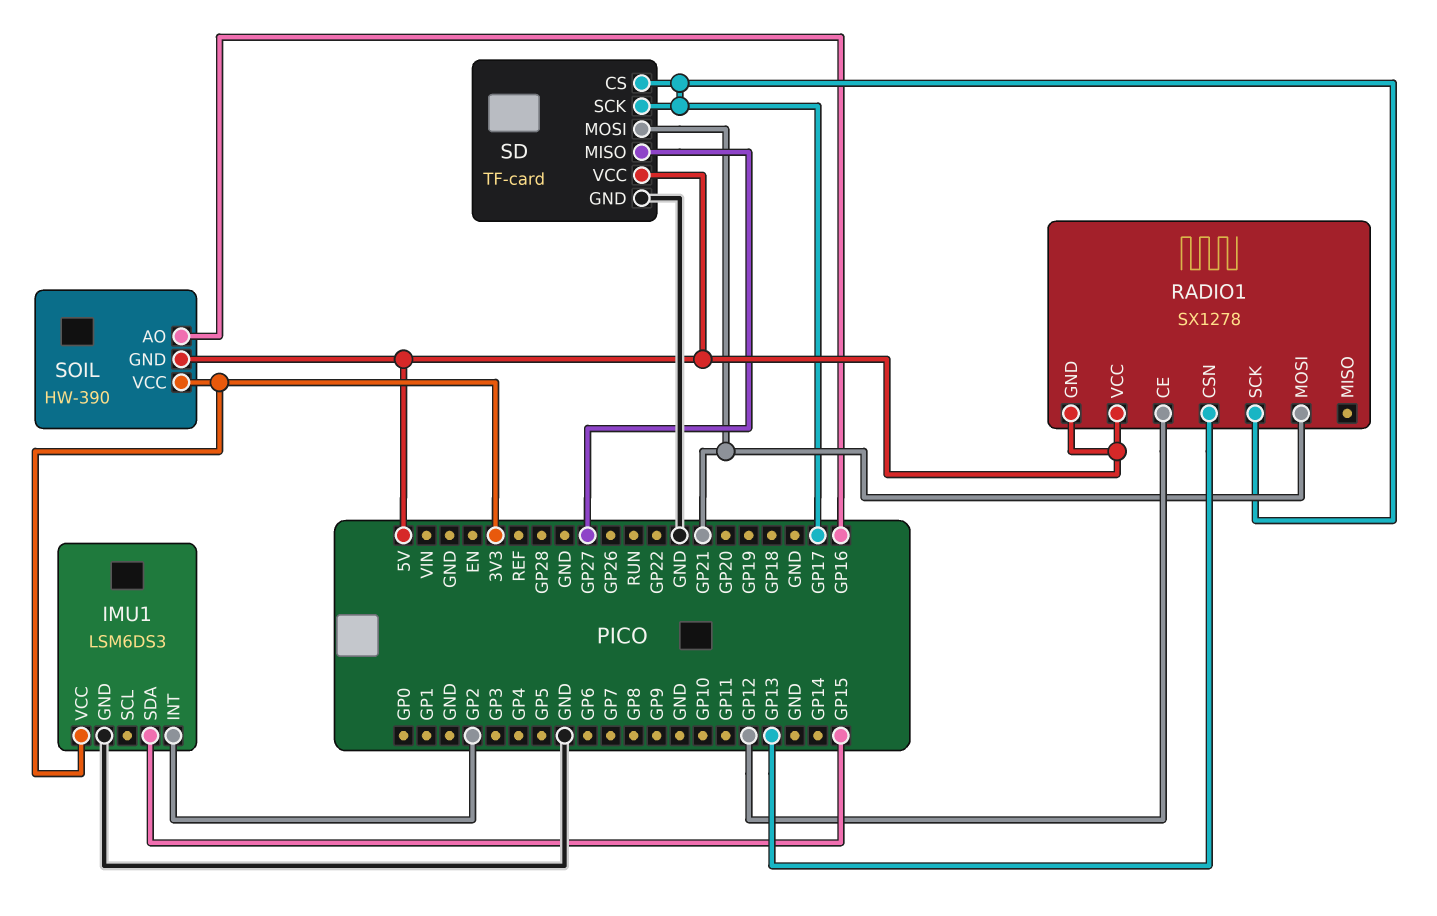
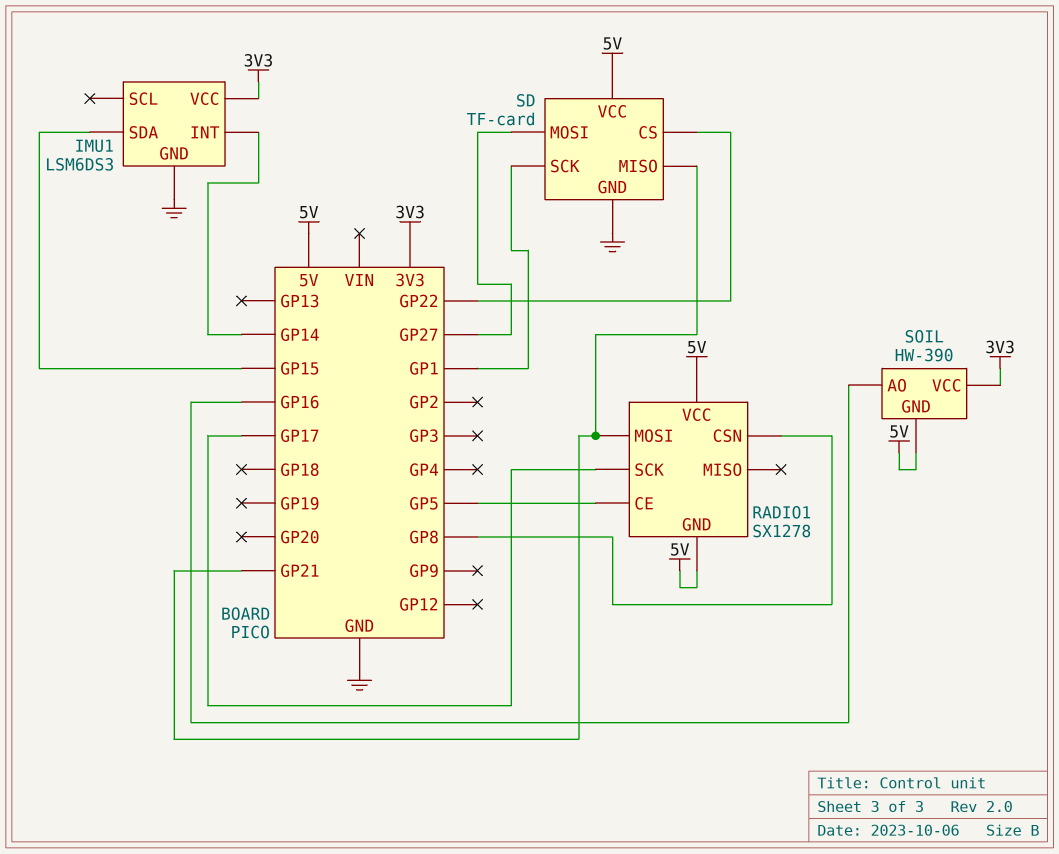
IMU1 pin INT: GP2 -> GP14
RADIO1 pin CE: GP12 -> GP5
RADIO1 pin CSN: GP13 -> GP8
SD pin CS: GP17 -> GP22
SD pin MISO: GP27 -> GP21
SD pin MOSI: GP21 -> GP27
SD pin SCK: GP17 -> GP1

